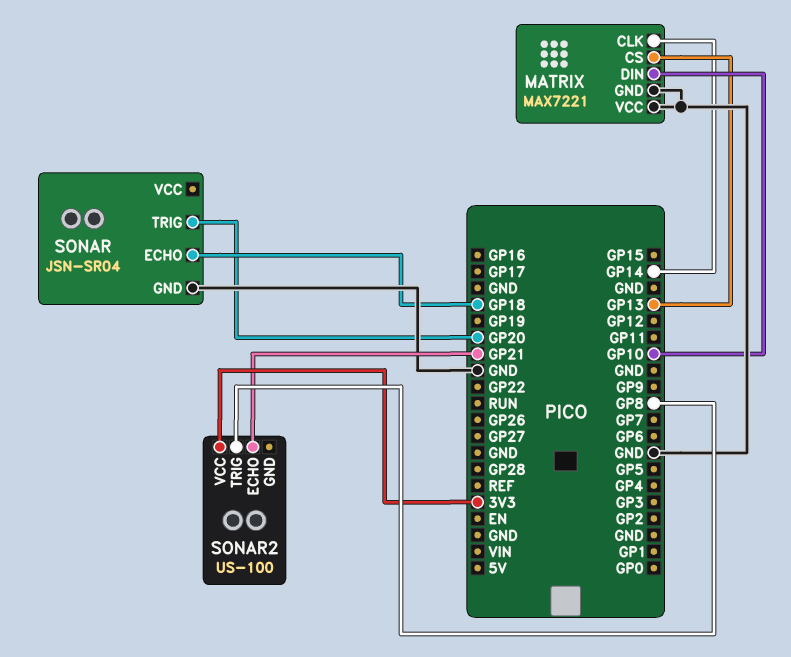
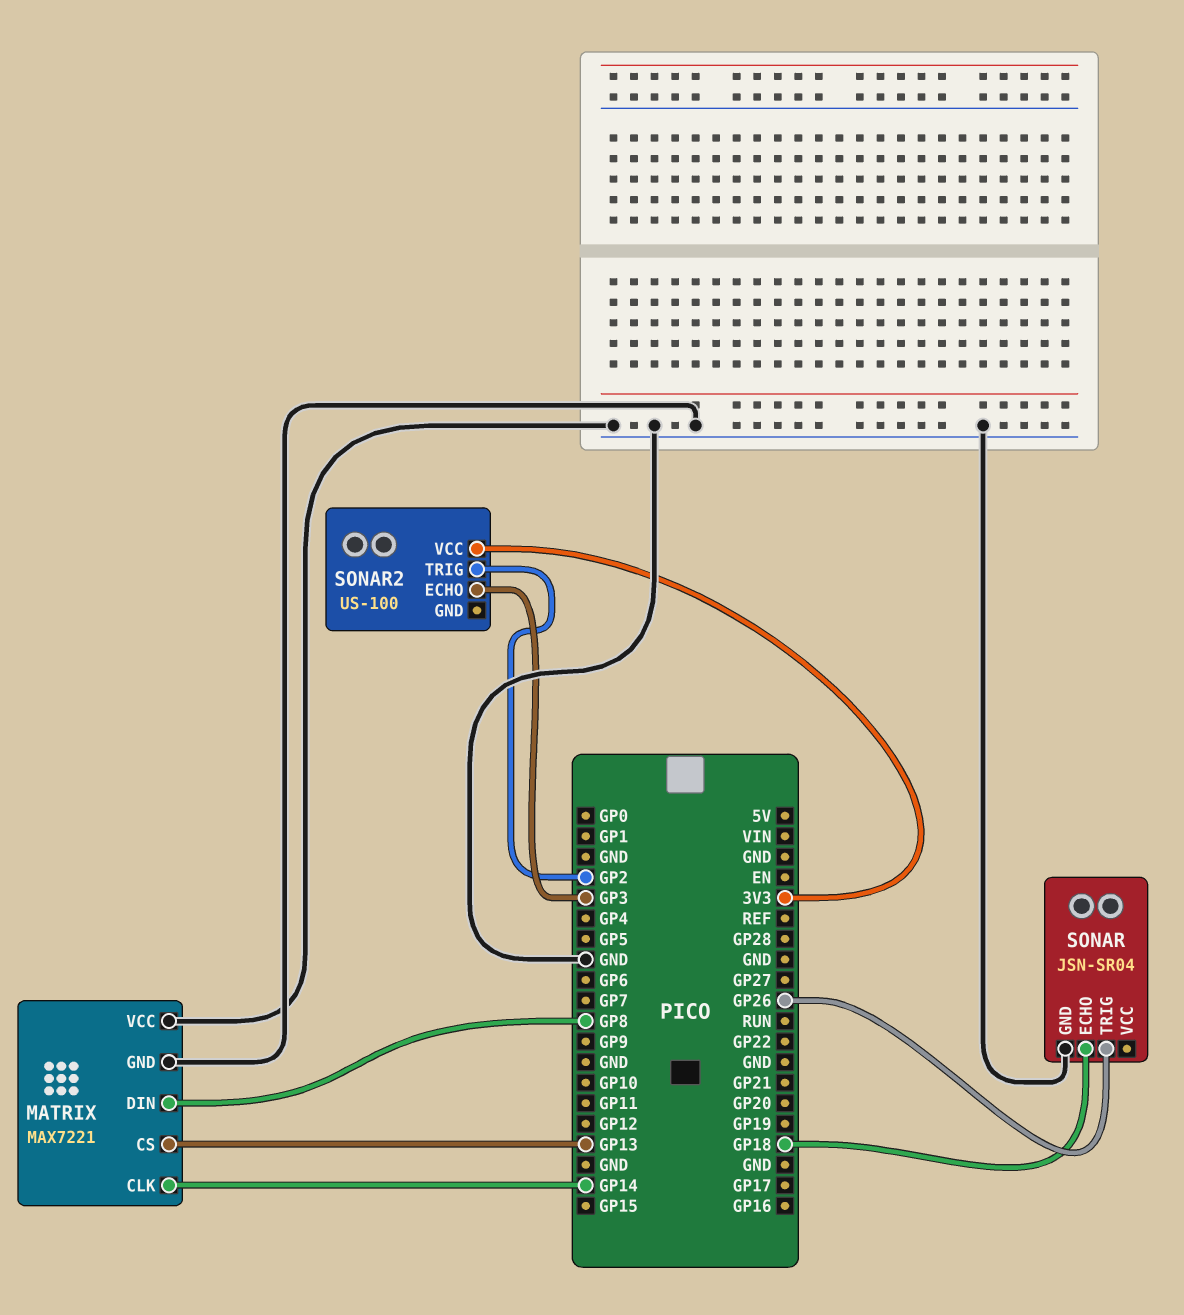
MATRIX pin DIN: GP10 -> GP8
SONAR pin TRIG: GP20 -> GP26
SONAR2 pin ECHO: GP21 -> GP3
SONAR2 pin TRIG: GP8 -> GP2

